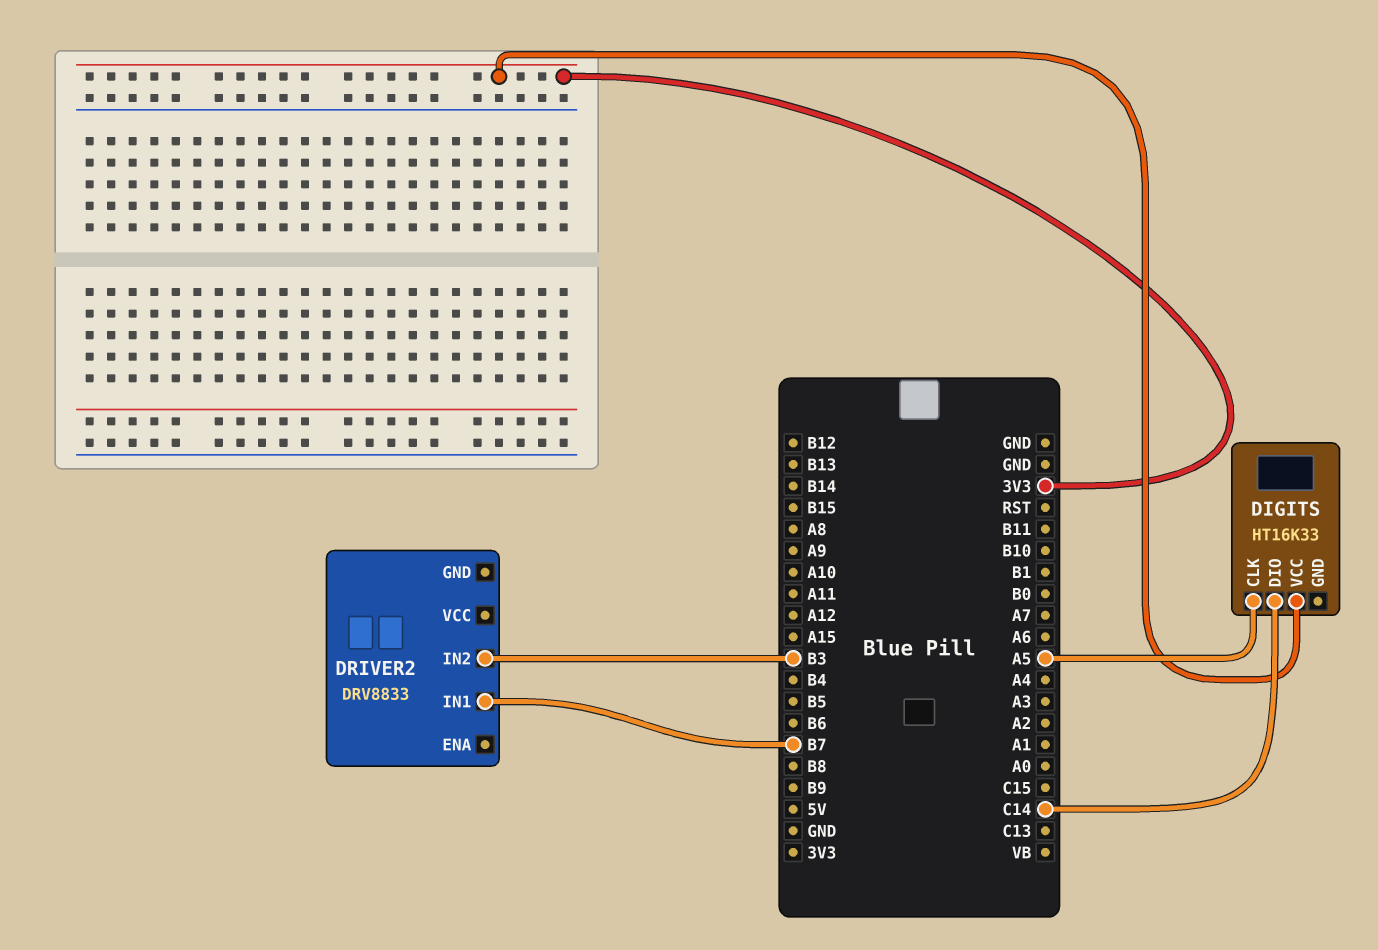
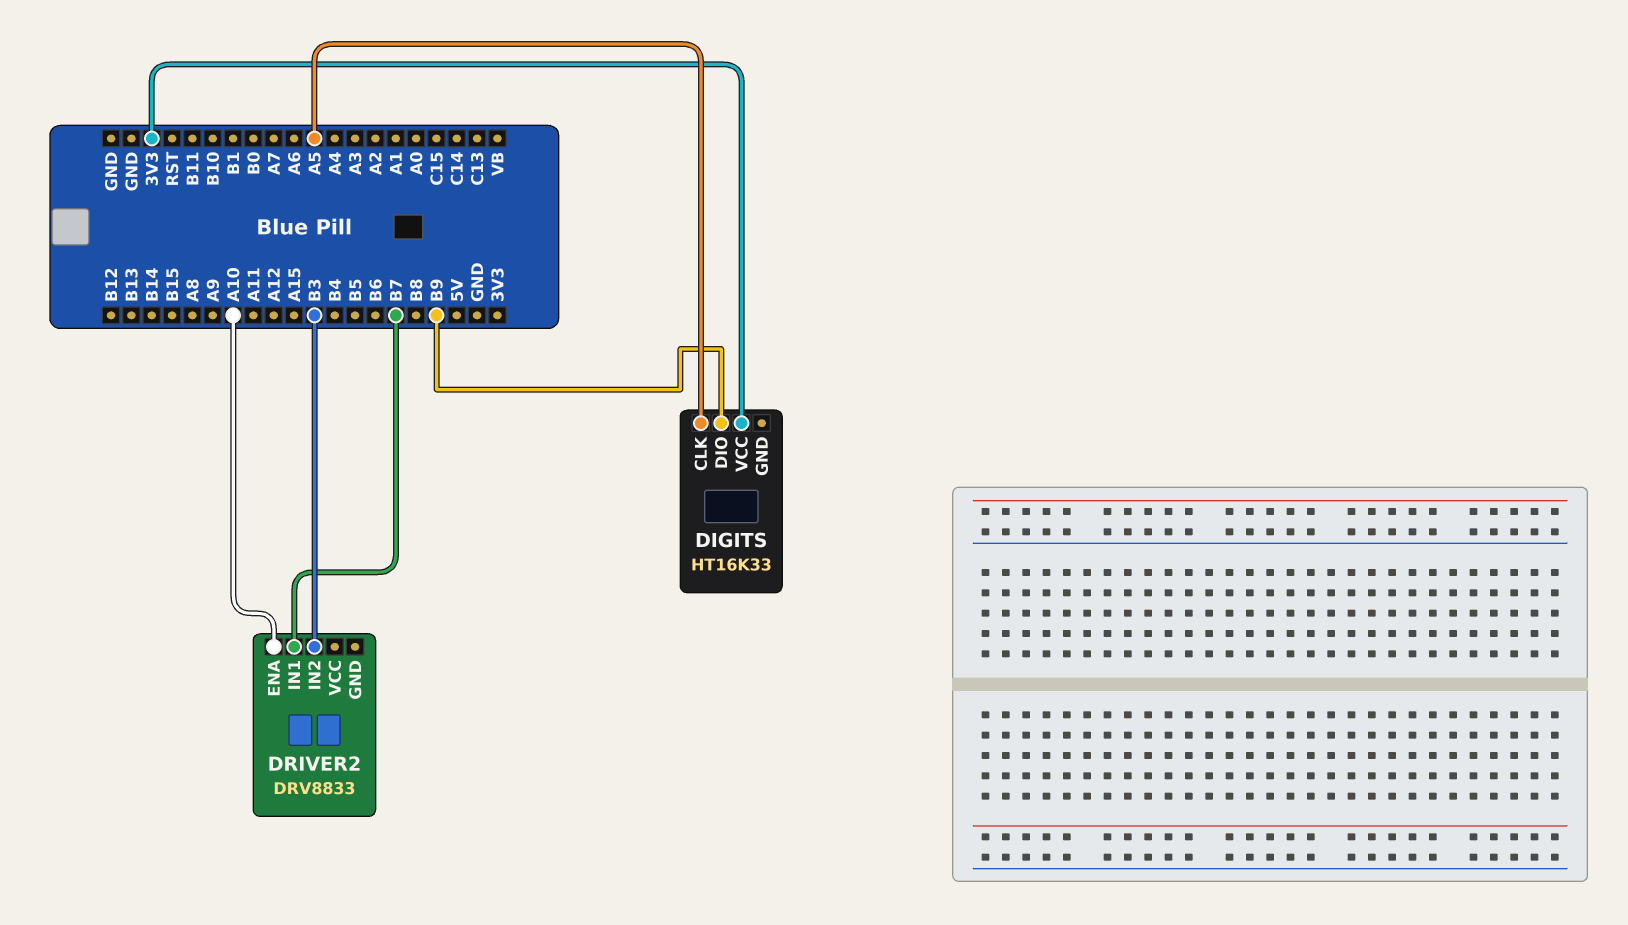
DIGITS pin DIO: C14 -> B9
DRIVER2 pin ENA: none -> A10

